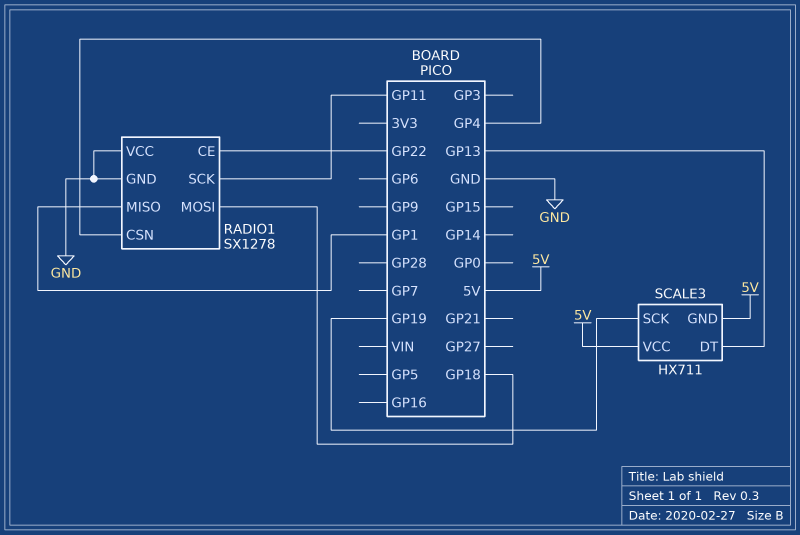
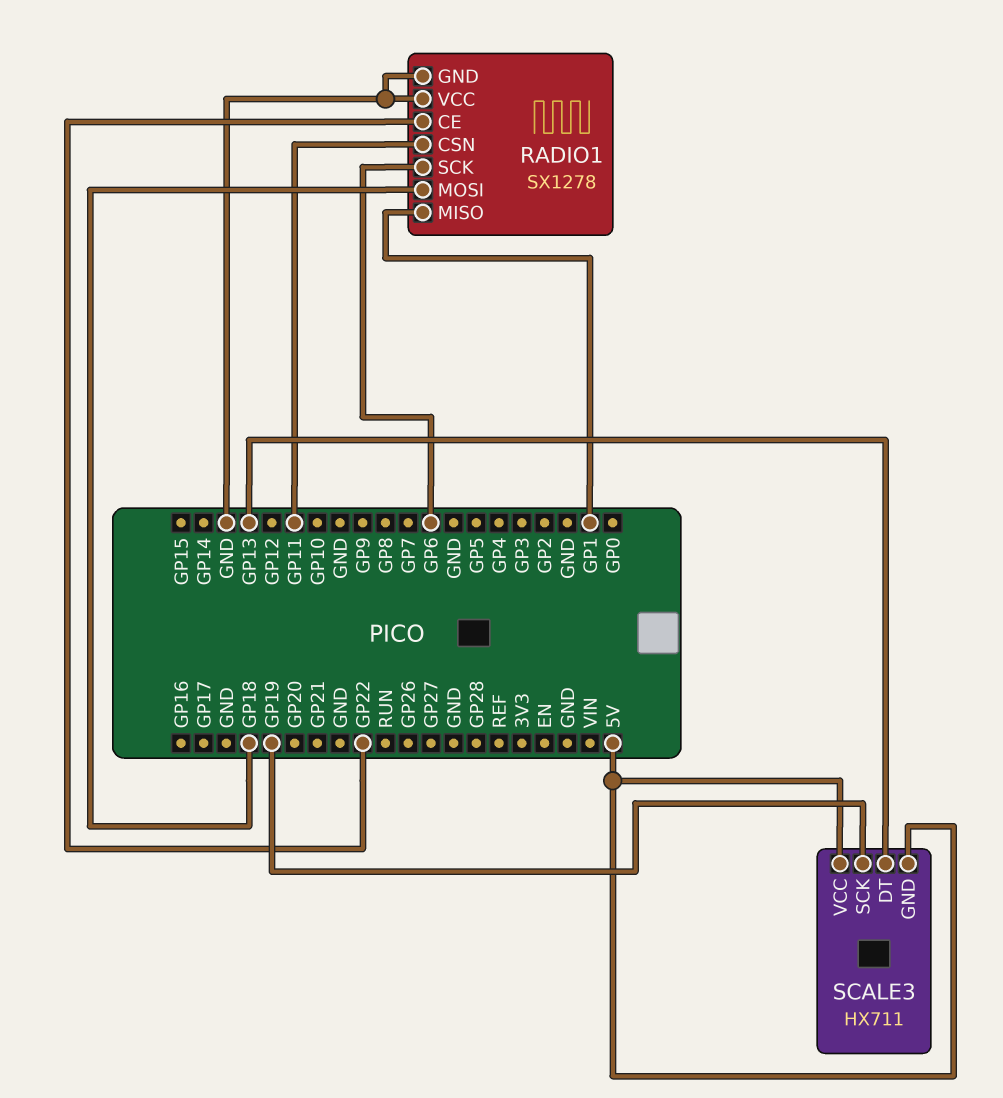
RADIO1 pin CSN: GP4 -> GP11
RADIO1 pin SCK: GP11 -> GP6

